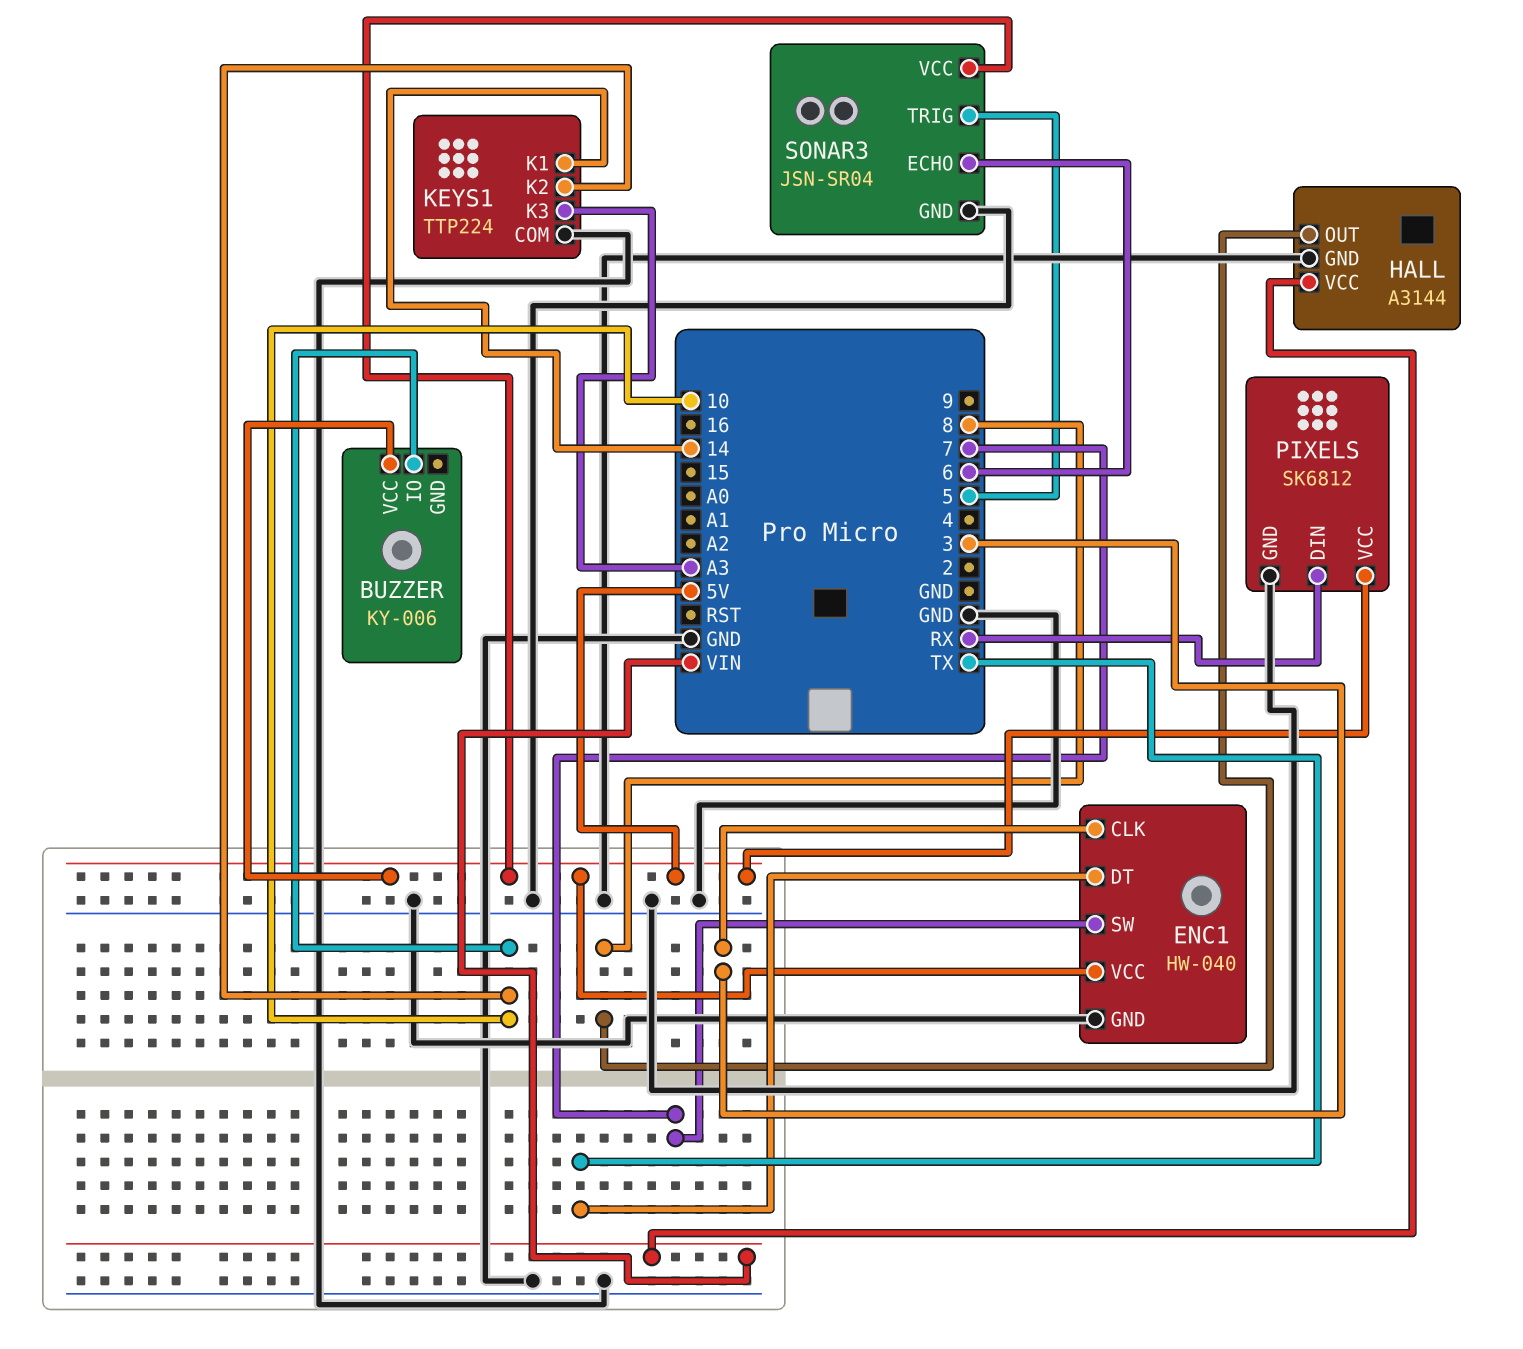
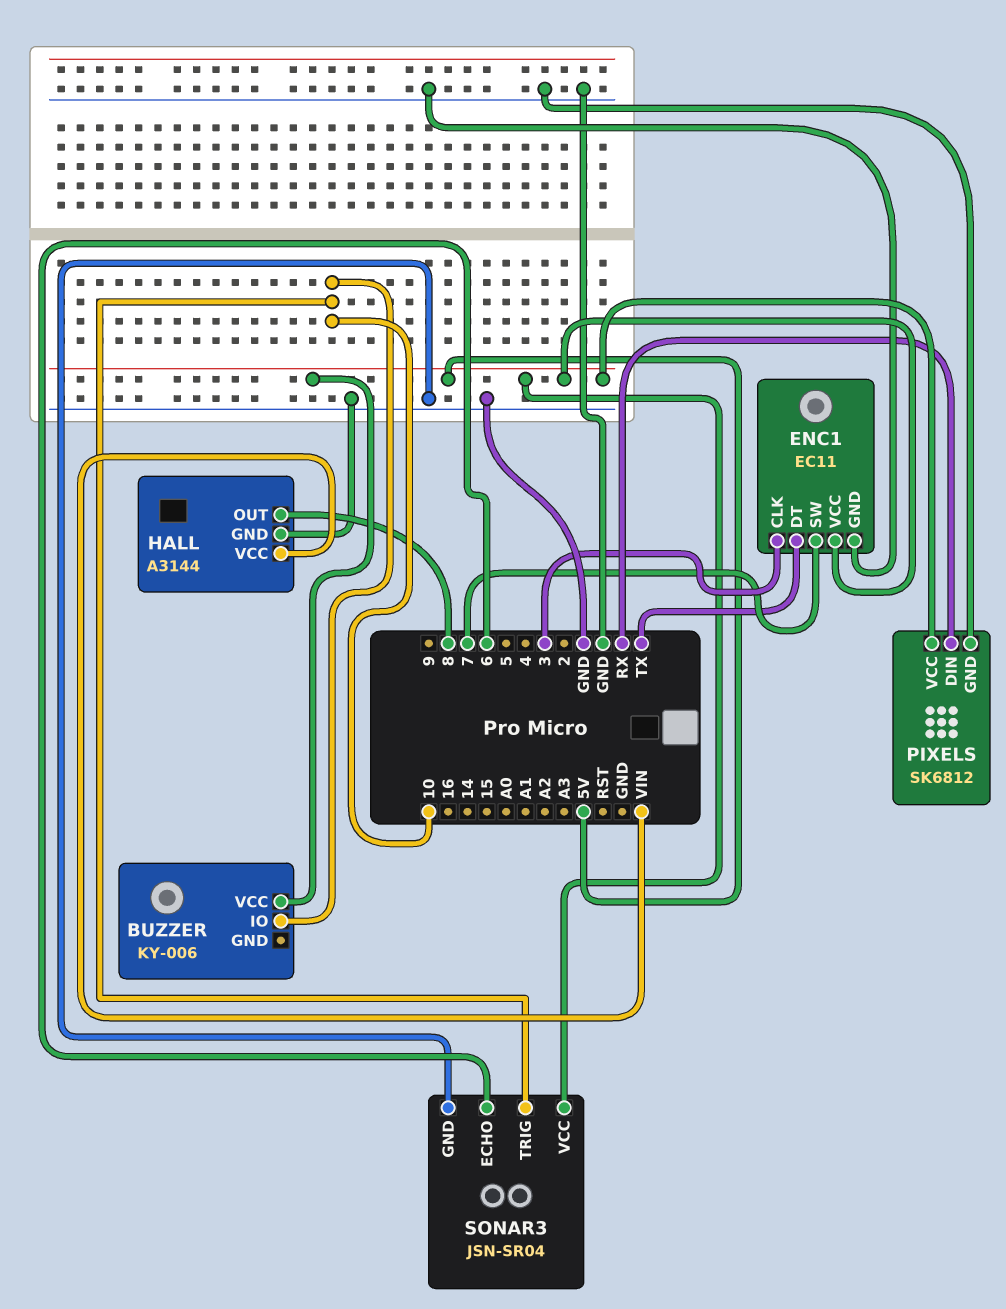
ENC1: HW-040 -> EC11
KEYS1: TTP224 -> none
KEYS1 pin COM: GND -> none
KEYS1 pin K1: 14 -> none
KEYS1 pin K2: 10 -> none
KEYS1 pin K3: A3 -> none
SONAR3 pin TRIG: 5 -> 10

